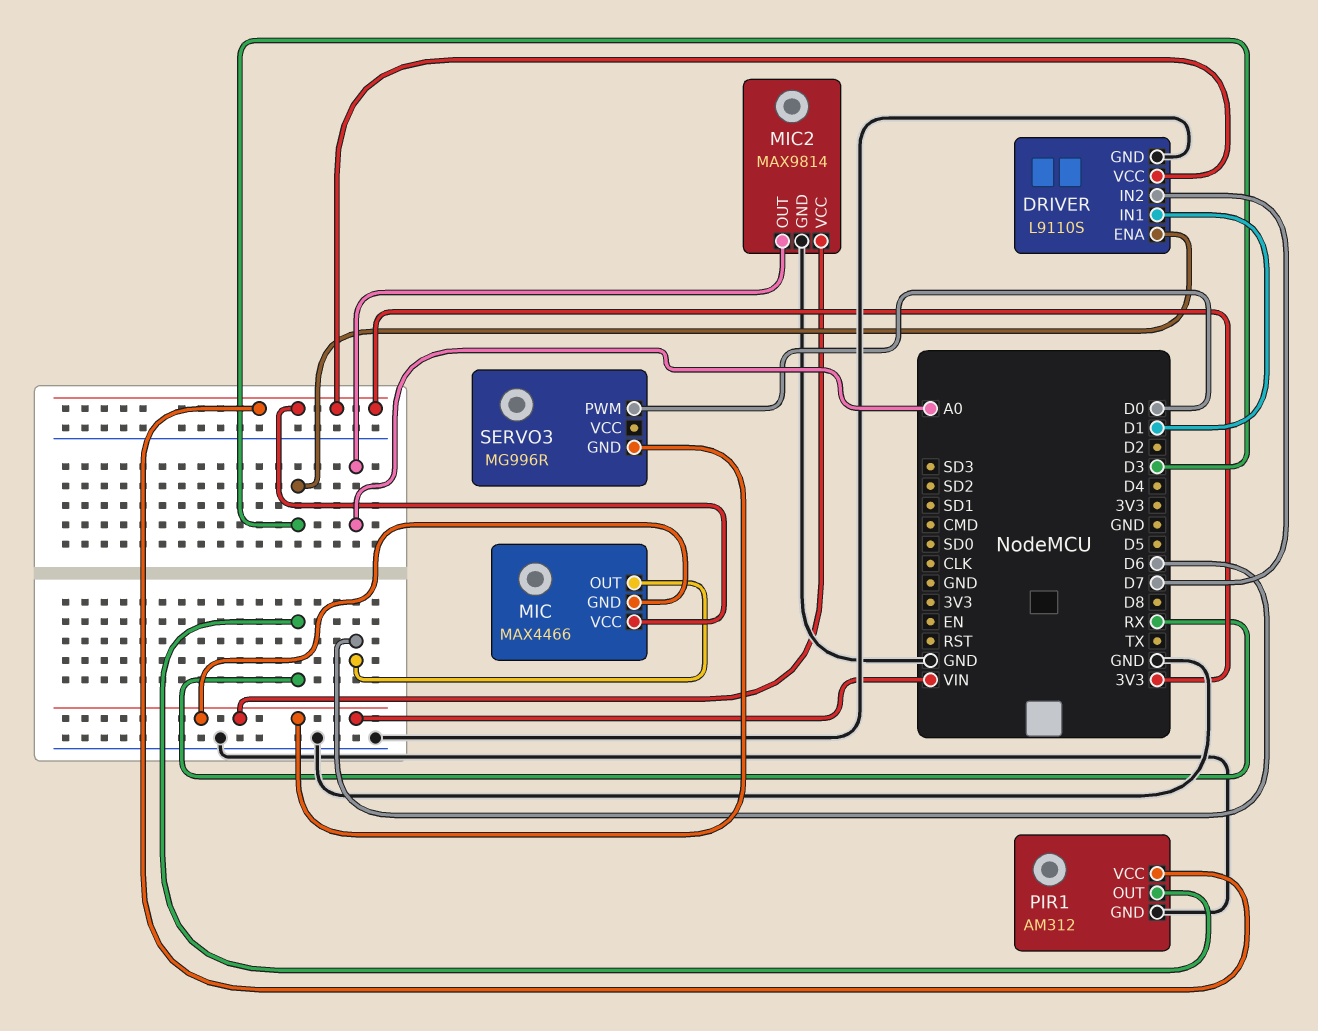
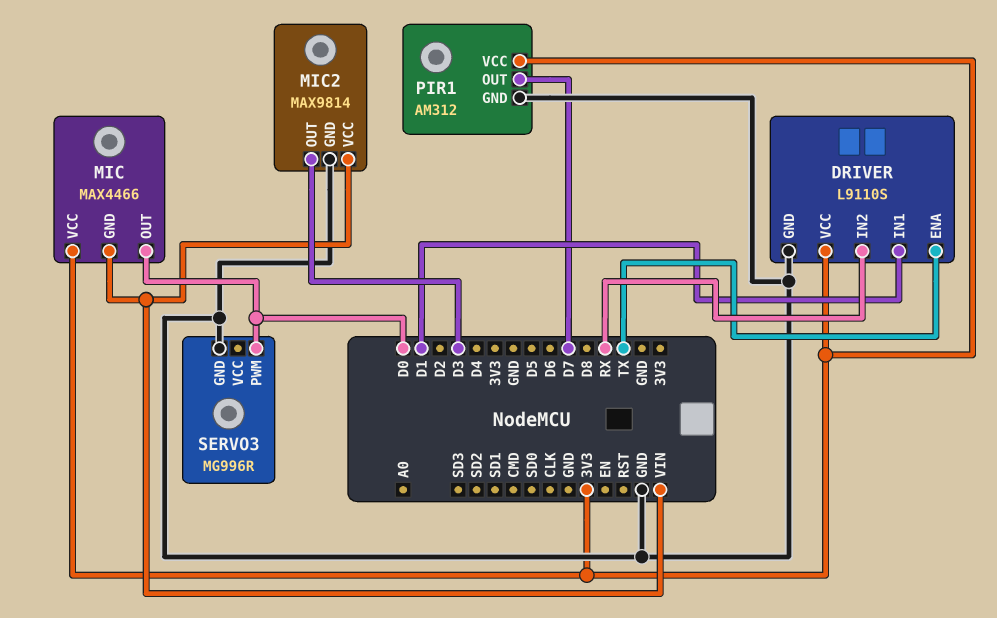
DRIVER pin ENA: D3 -> TX
DRIVER pin IN2: D7 -> RX
MIC pin OUT: D6 -> D0
MIC2 pin OUT: A0 -> D3
PIR1 pin OUT: RX -> D7
SERVO3 pin GND: VIN -> GND

